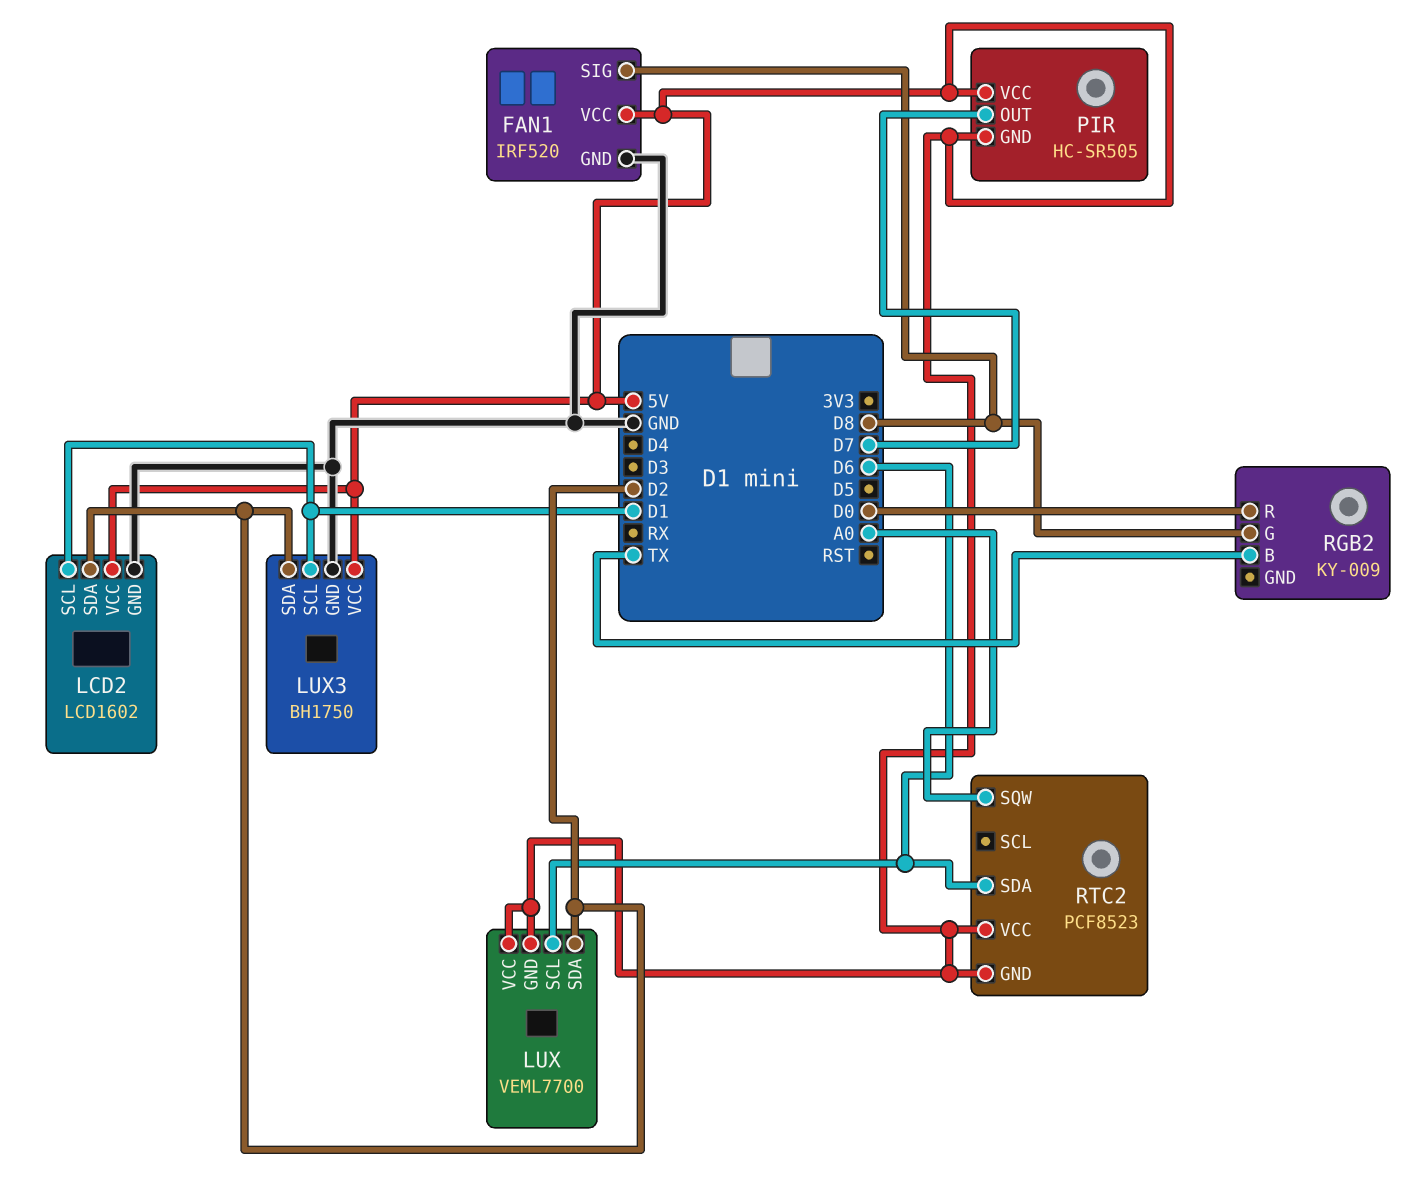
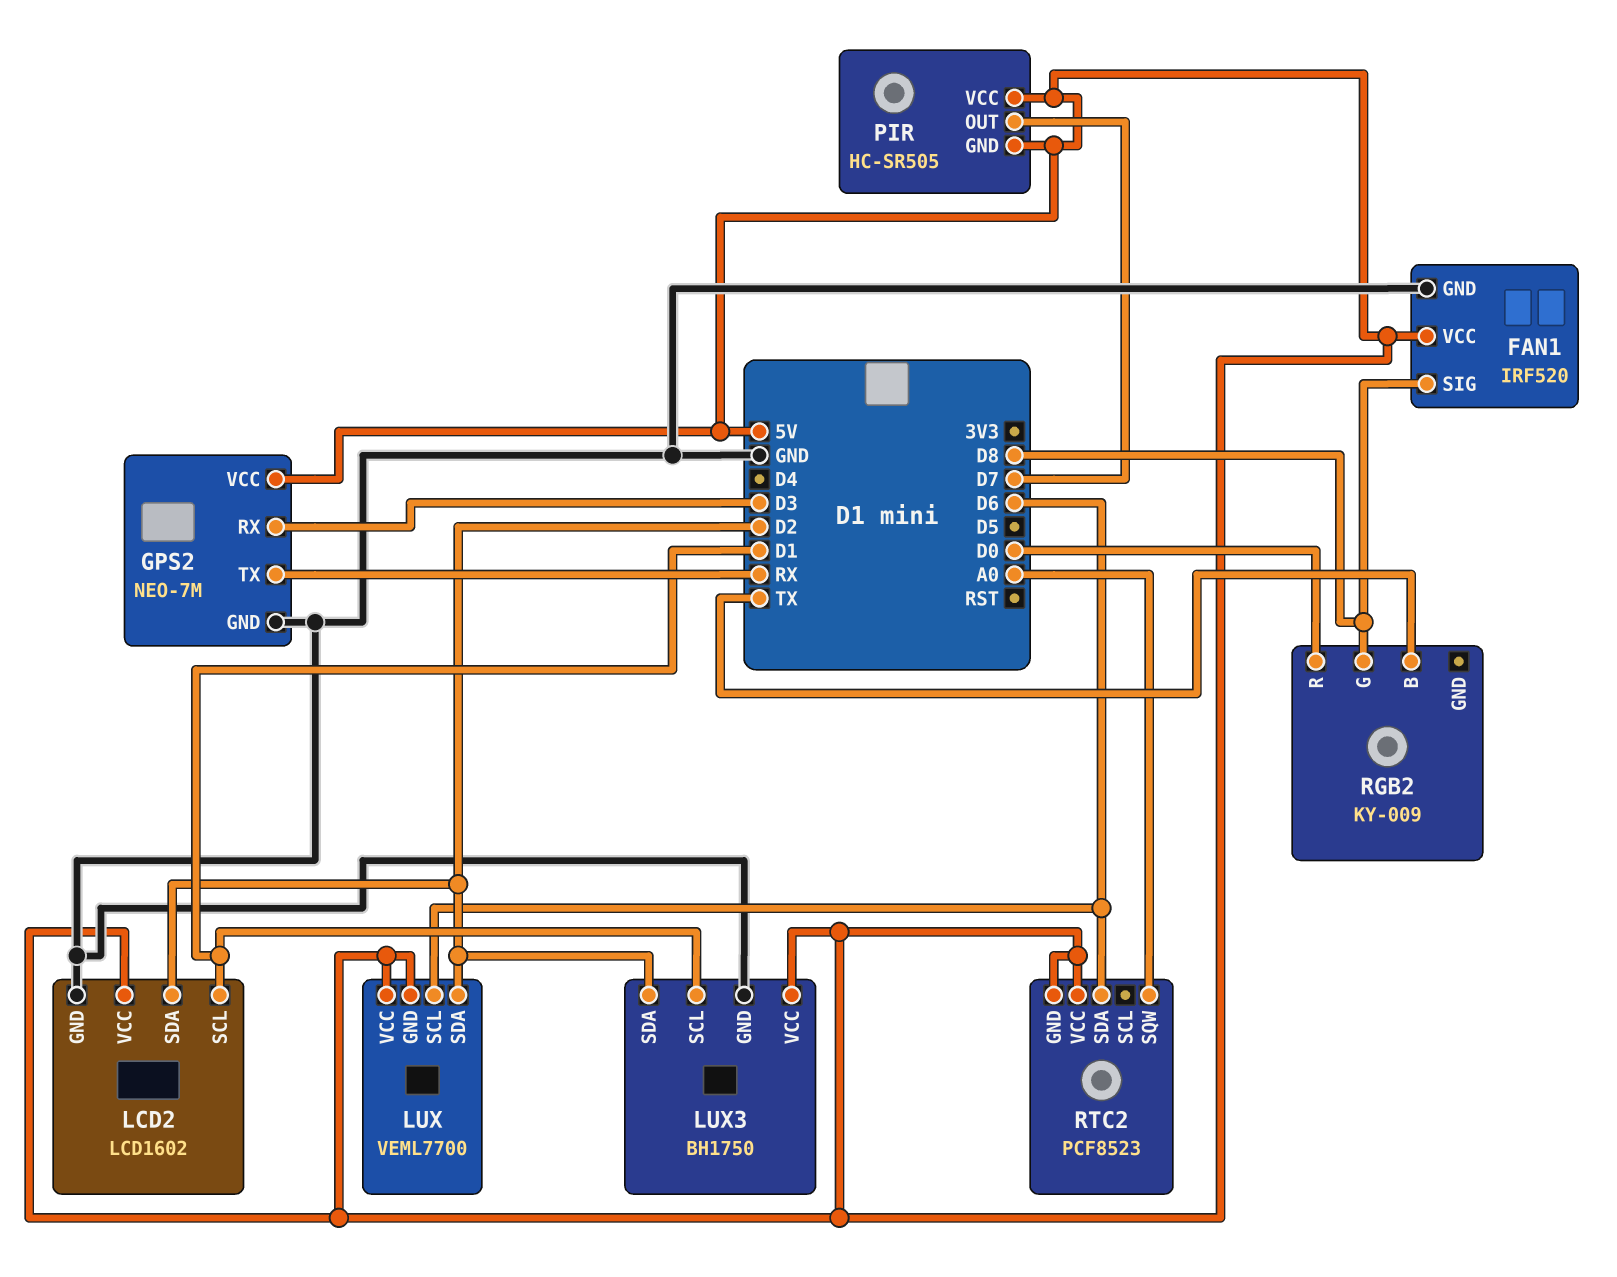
GPS2: none -> NEO-7M
GPS2 pin GND: none -> GND
GPS2 pin RX: none -> D3
GPS2 pin TX: none -> RX
GPS2 pin VCC: none -> 5V

